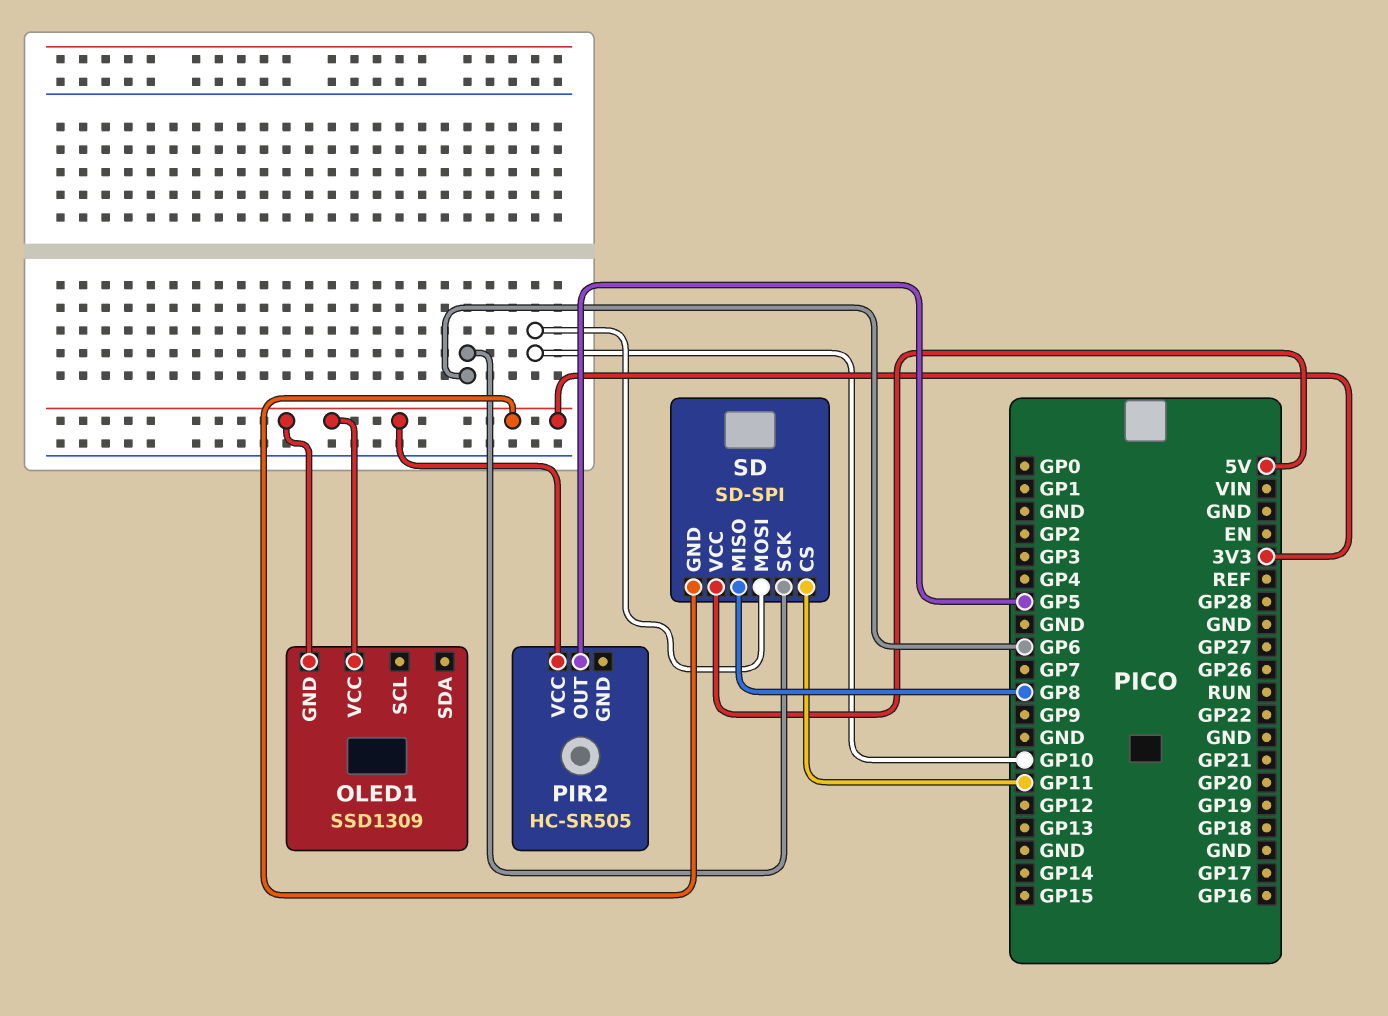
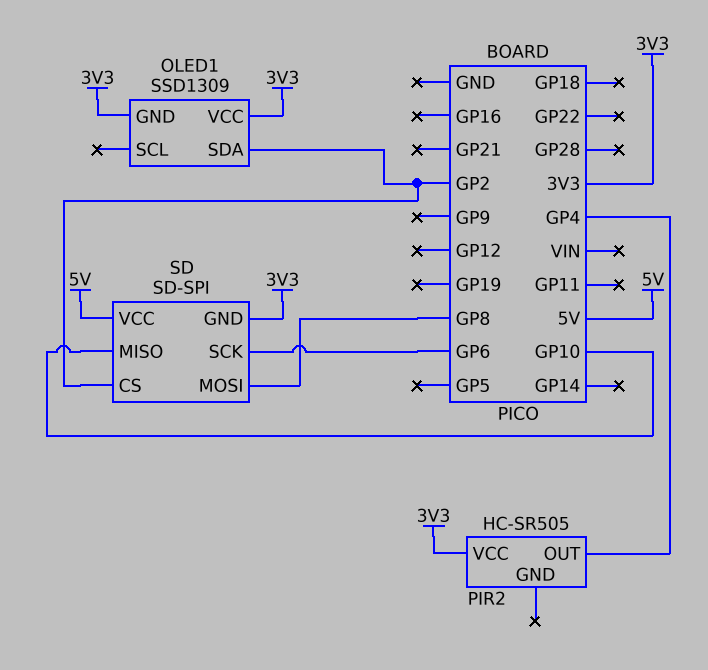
OLED1 pin SDA: none -> GP2
PIR2 pin OUT: GP5 -> GP4
SD pin CS: GP11 -> GP2
SD pin MISO: GP8 -> GP10
SD pin MOSI: GP10 -> GP8

